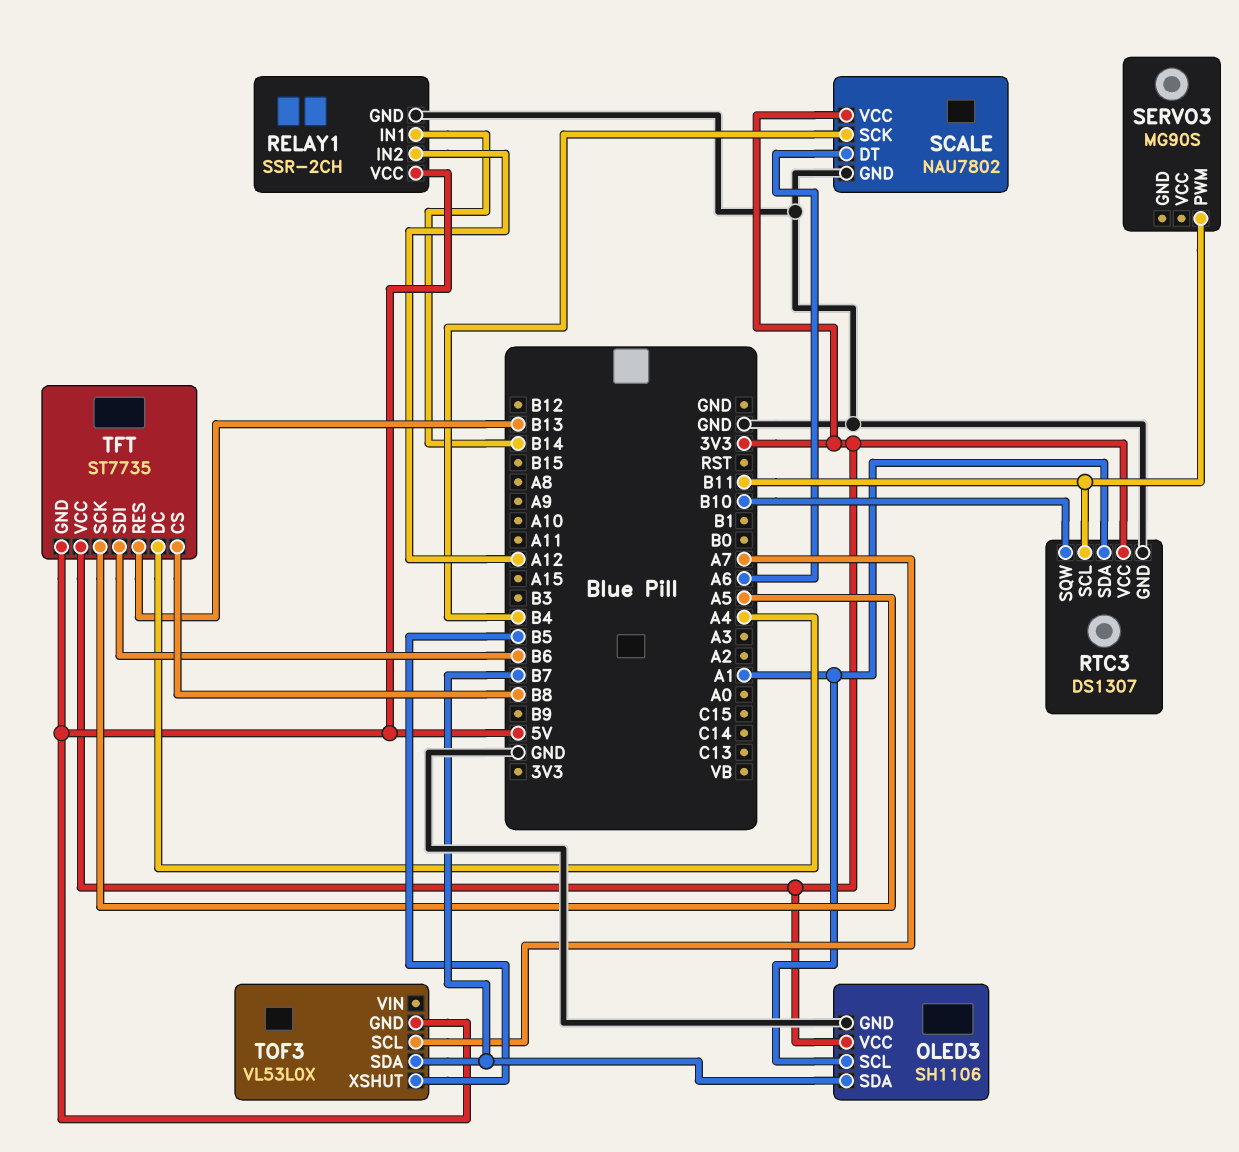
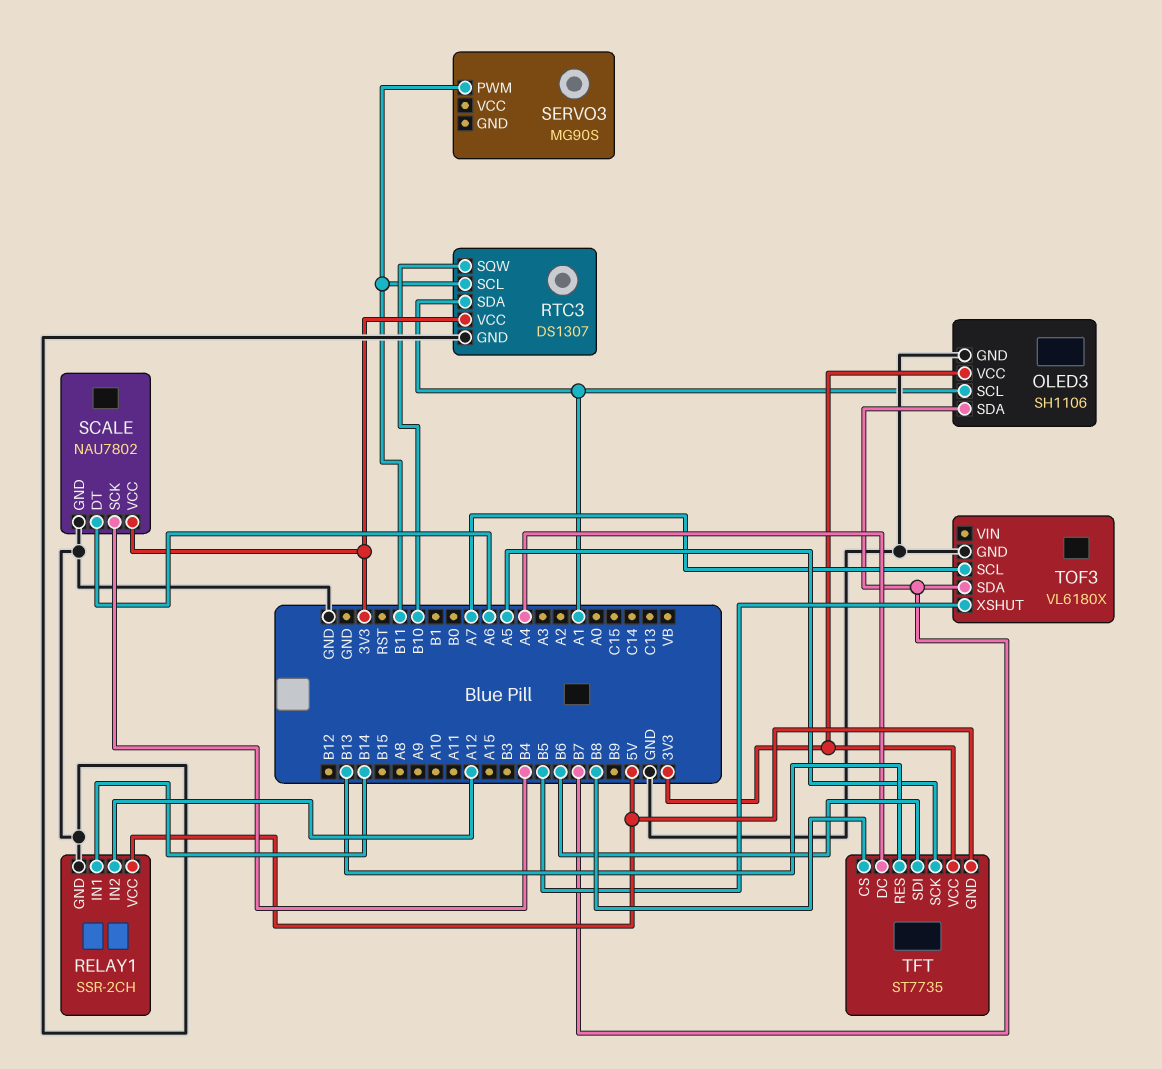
TOF3: VL53L0X -> VL6180X
TOF3 pin GND: 5V -> GND

